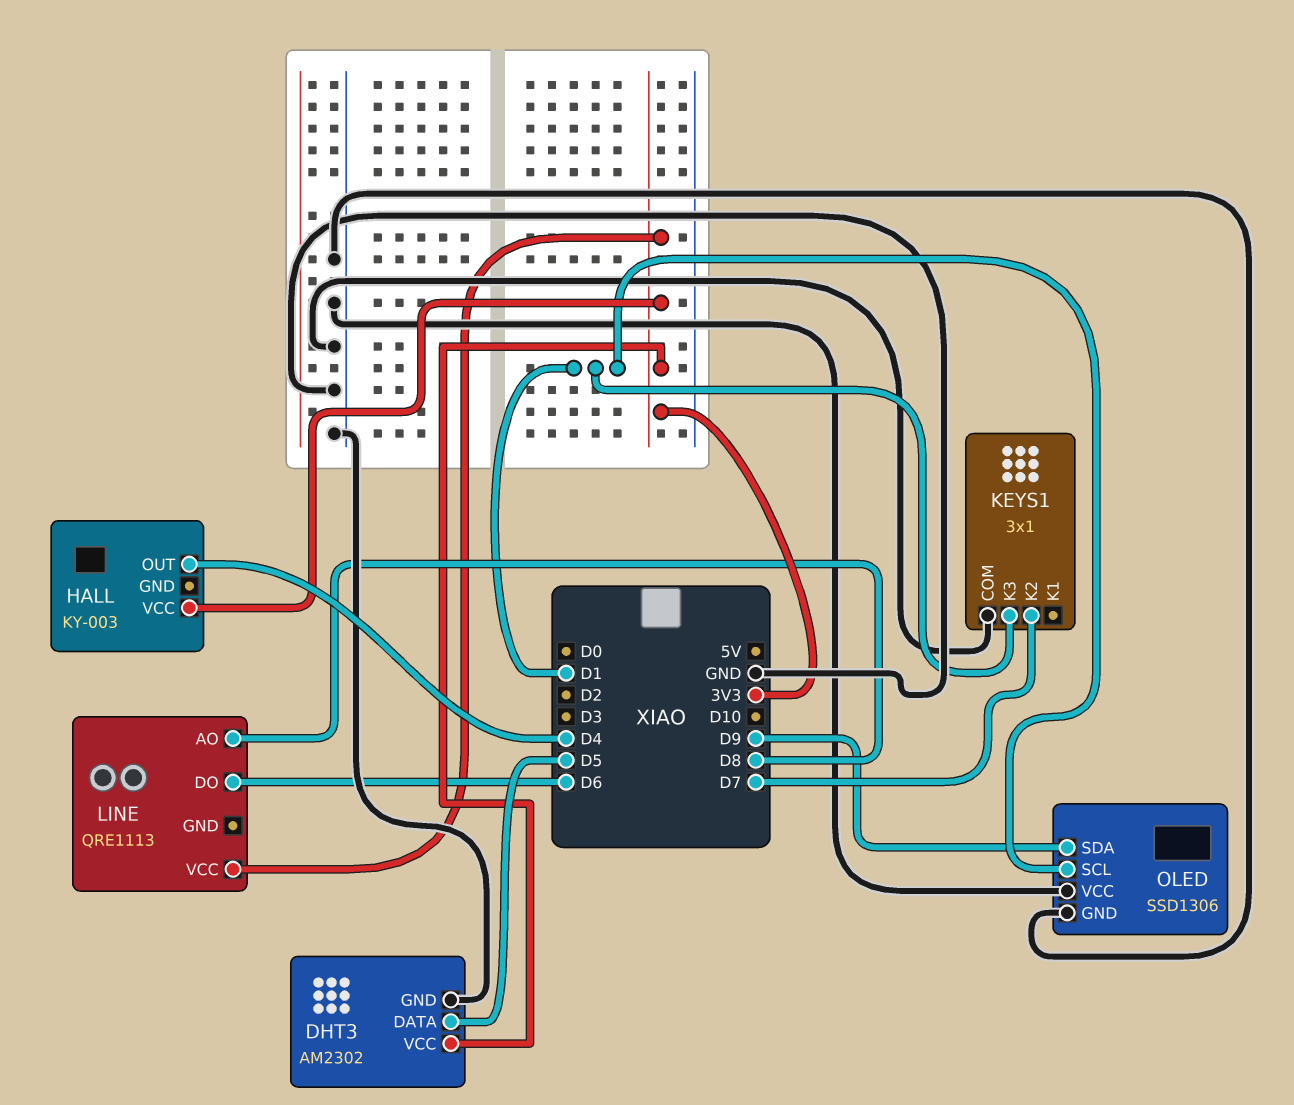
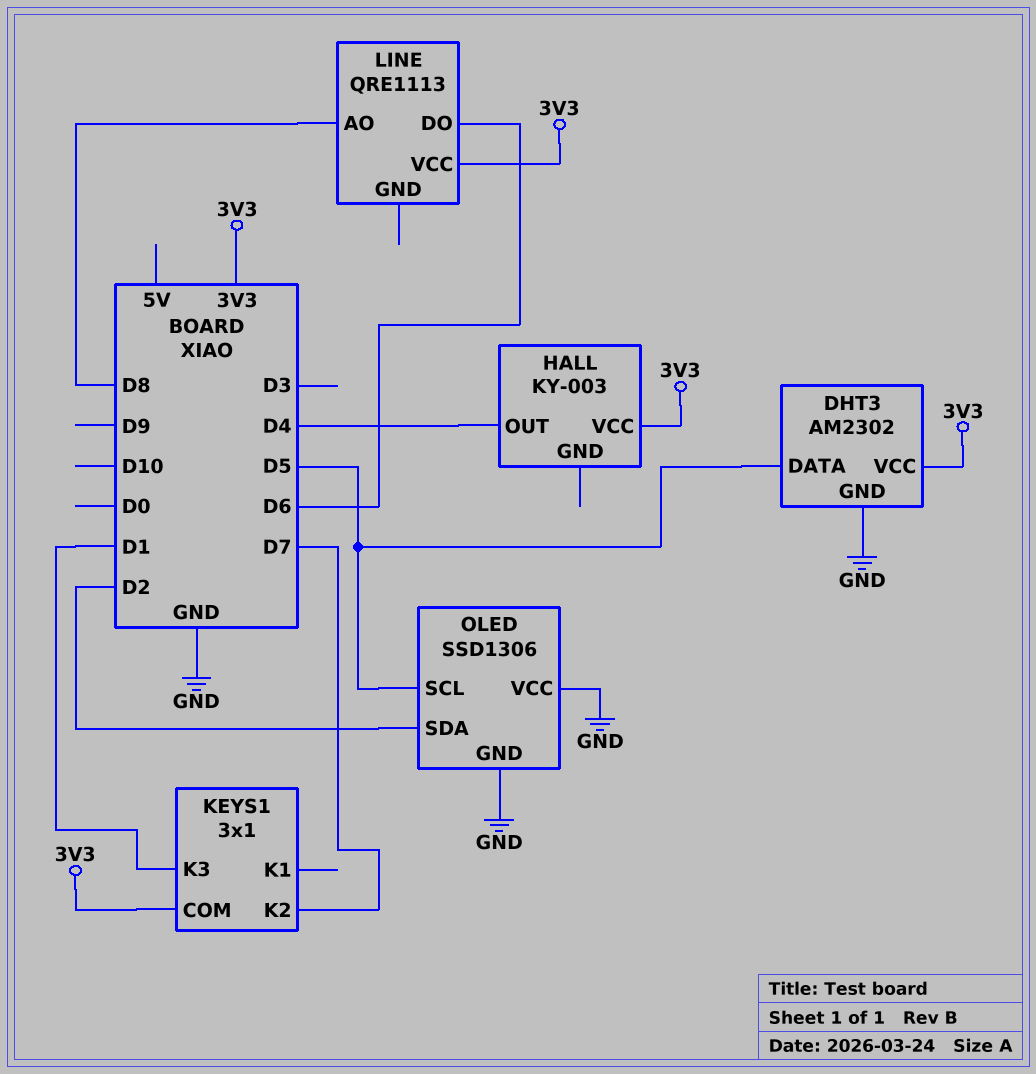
KEYS1 pin COM: GND -> 3V3
OLED pin SCL: D1 -> D5
OLED pin SDA: D9 -> D2

